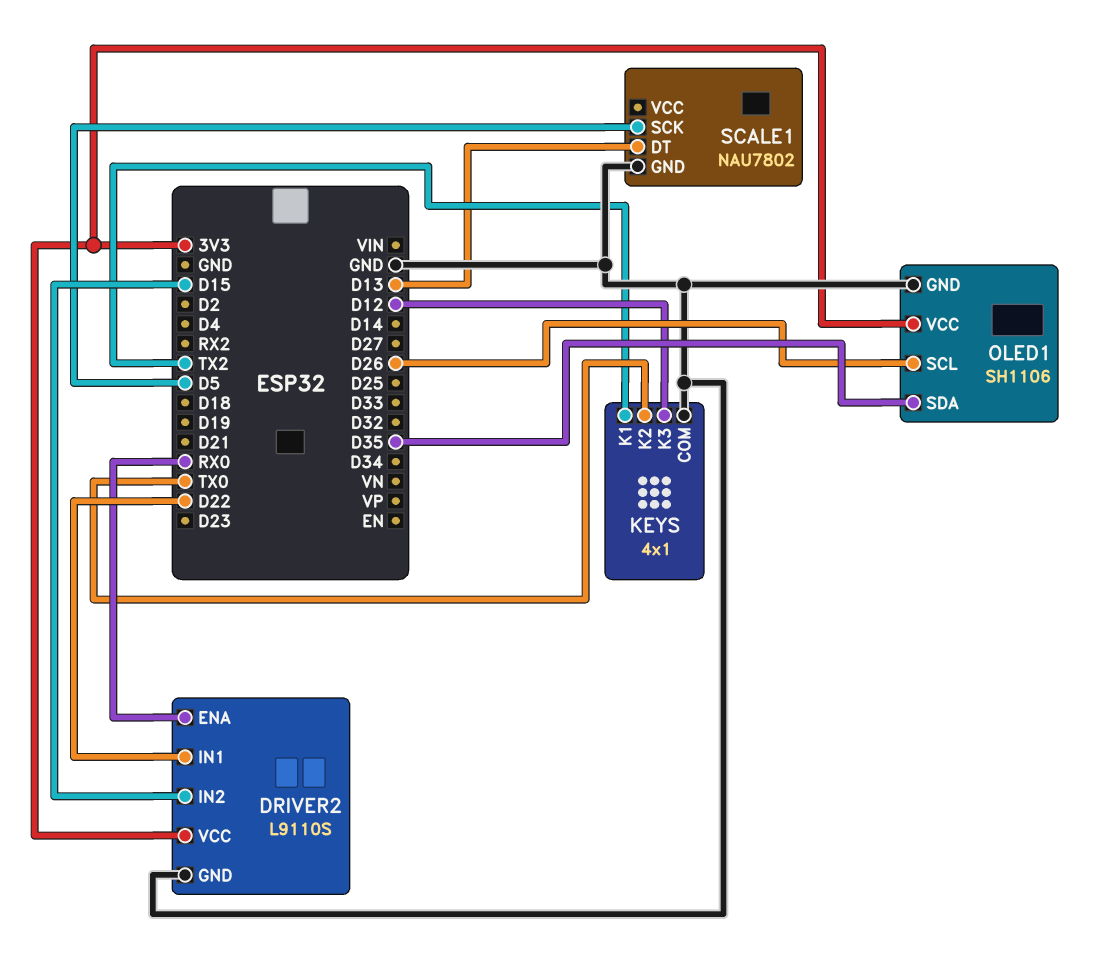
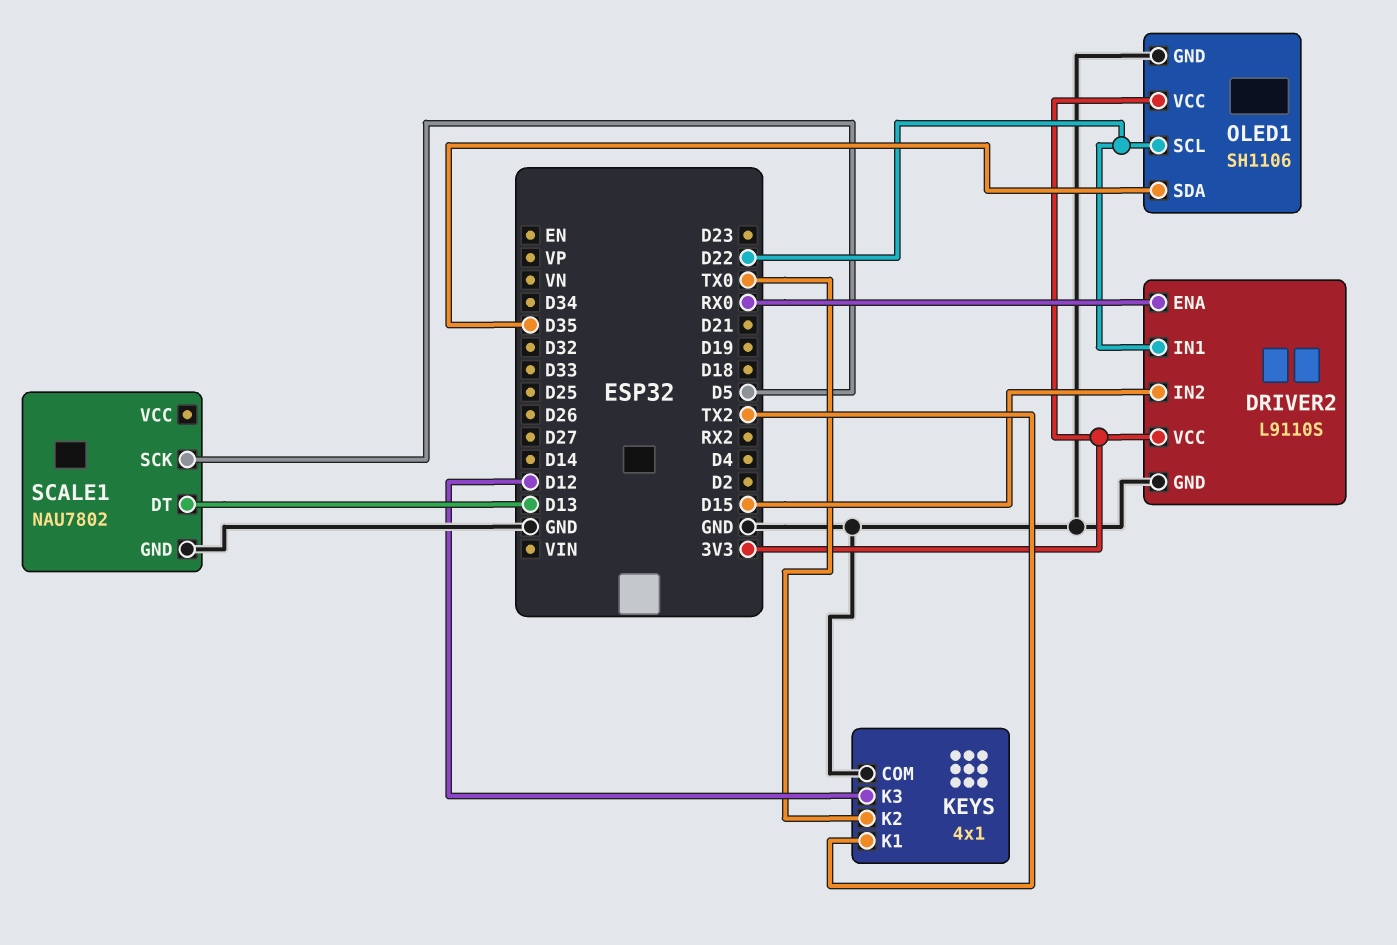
OLED1 pin SCL: D26 -> D22

